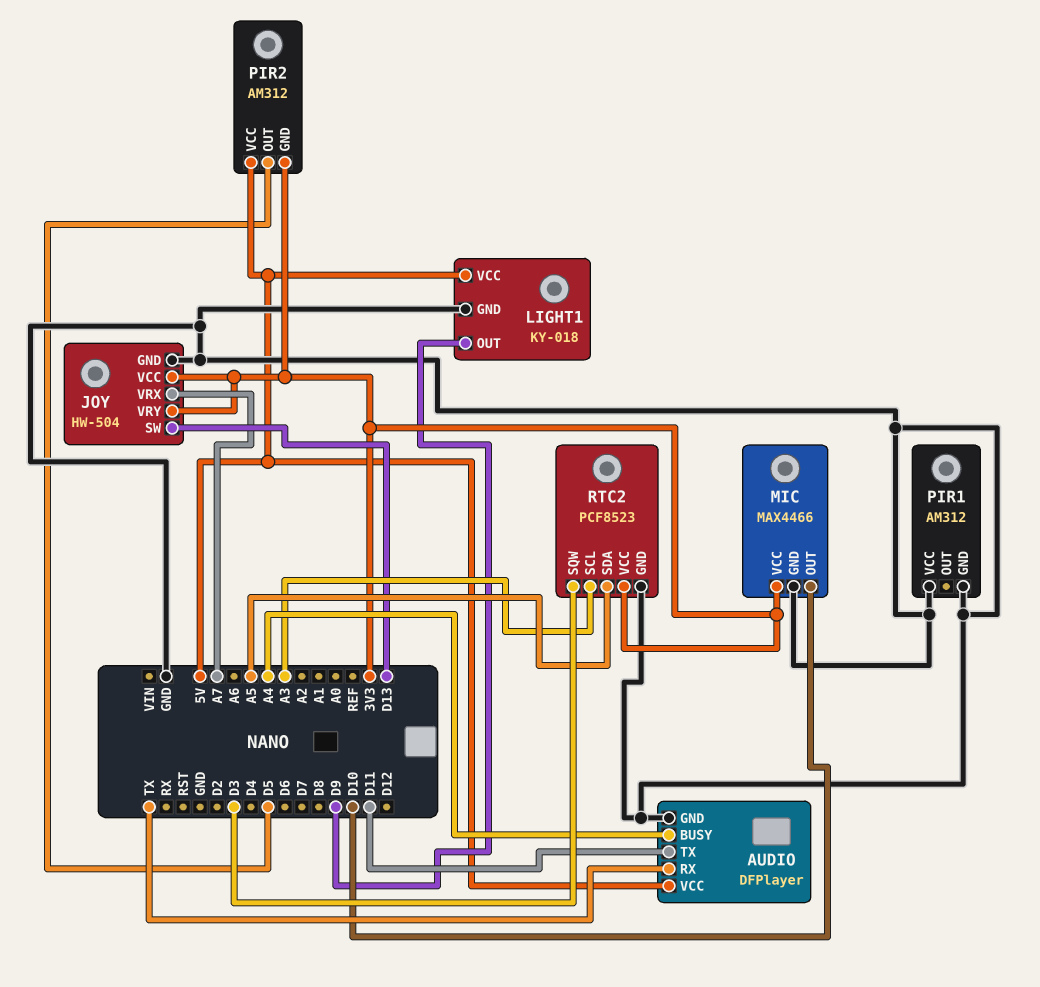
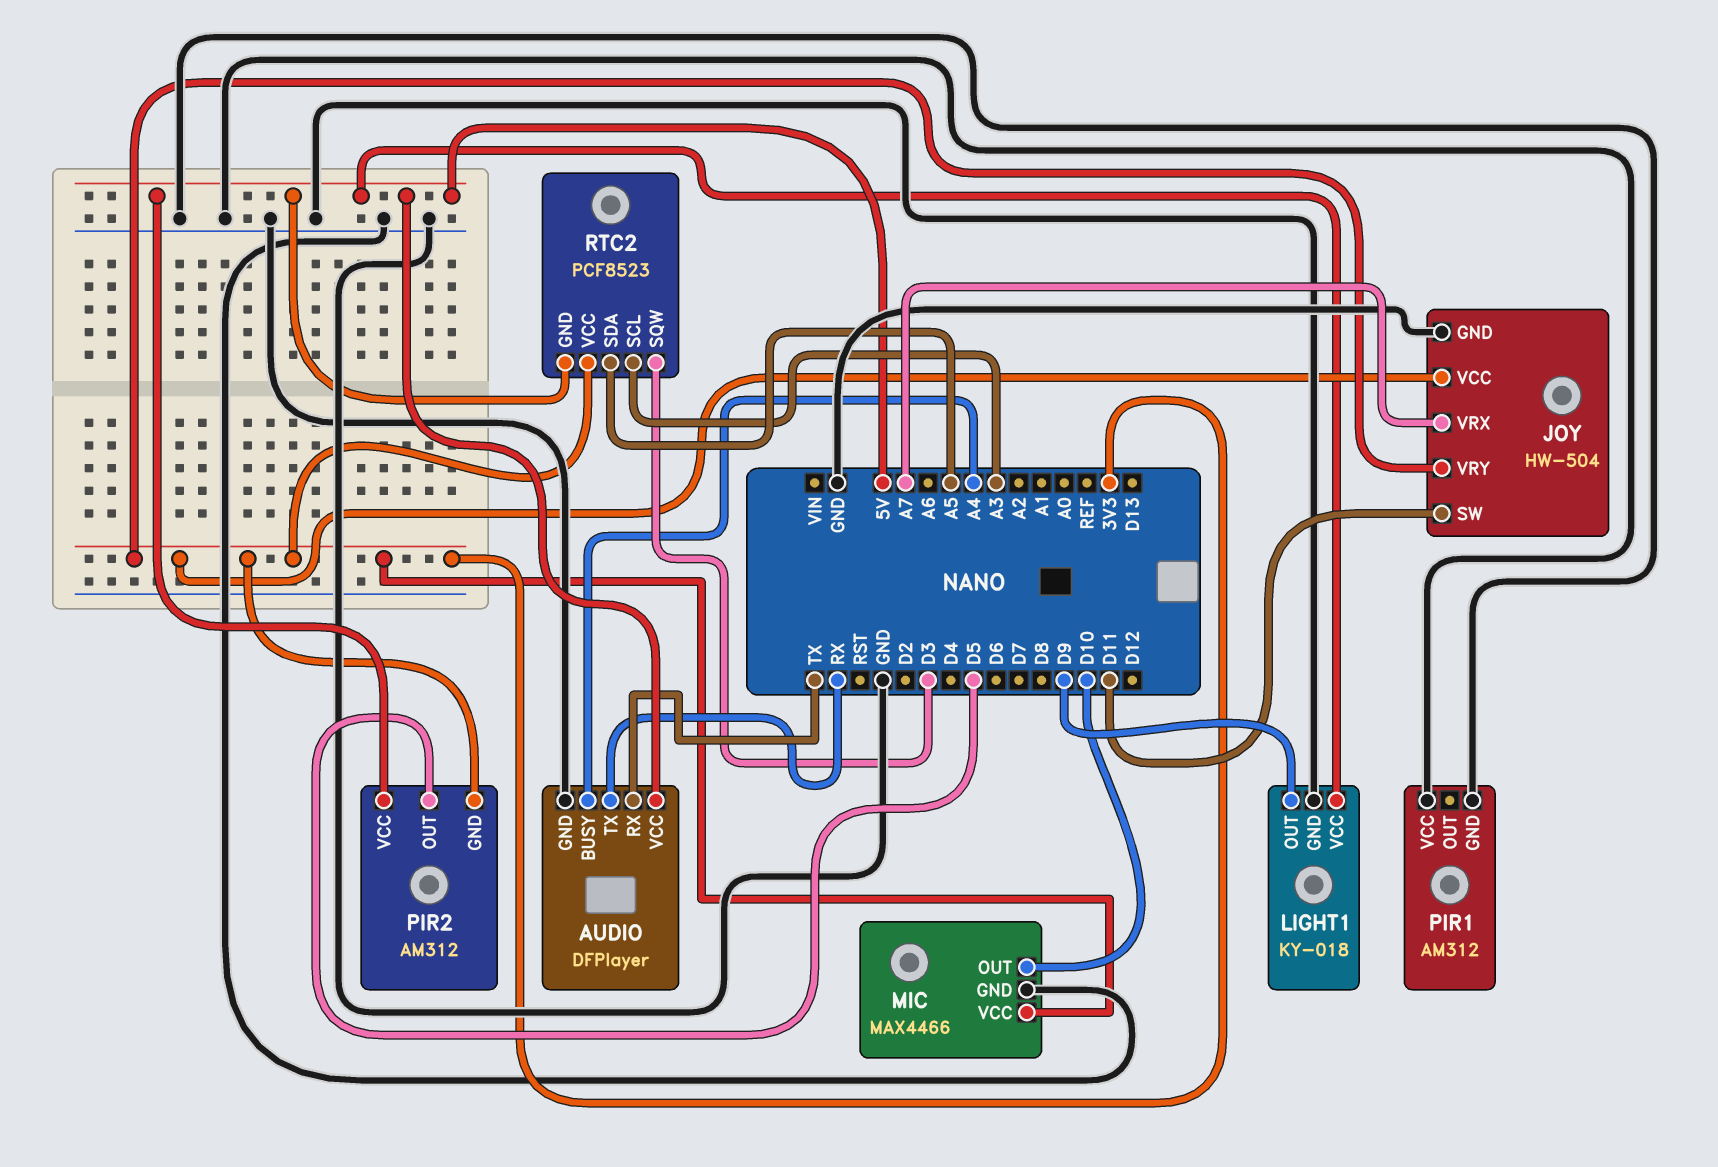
AUDIO pin TX: D11 -> RX
JOY pin SW: D13 -> D11
RTC2 pin GND: GND -> 5V

